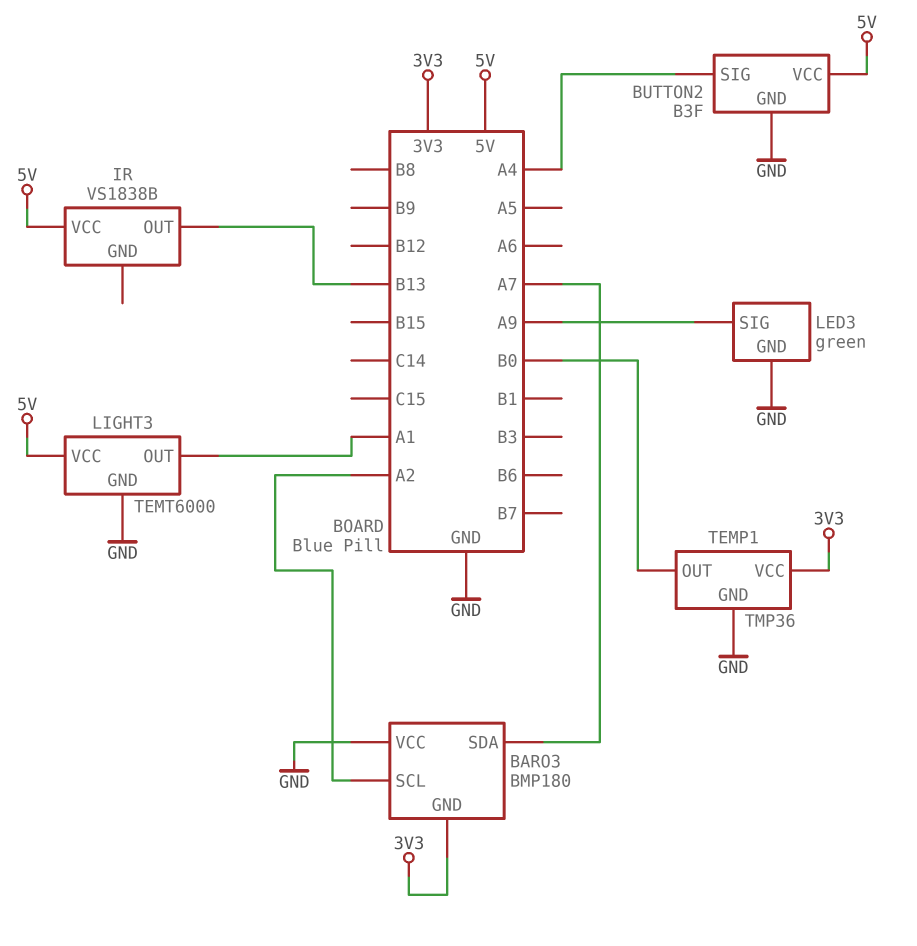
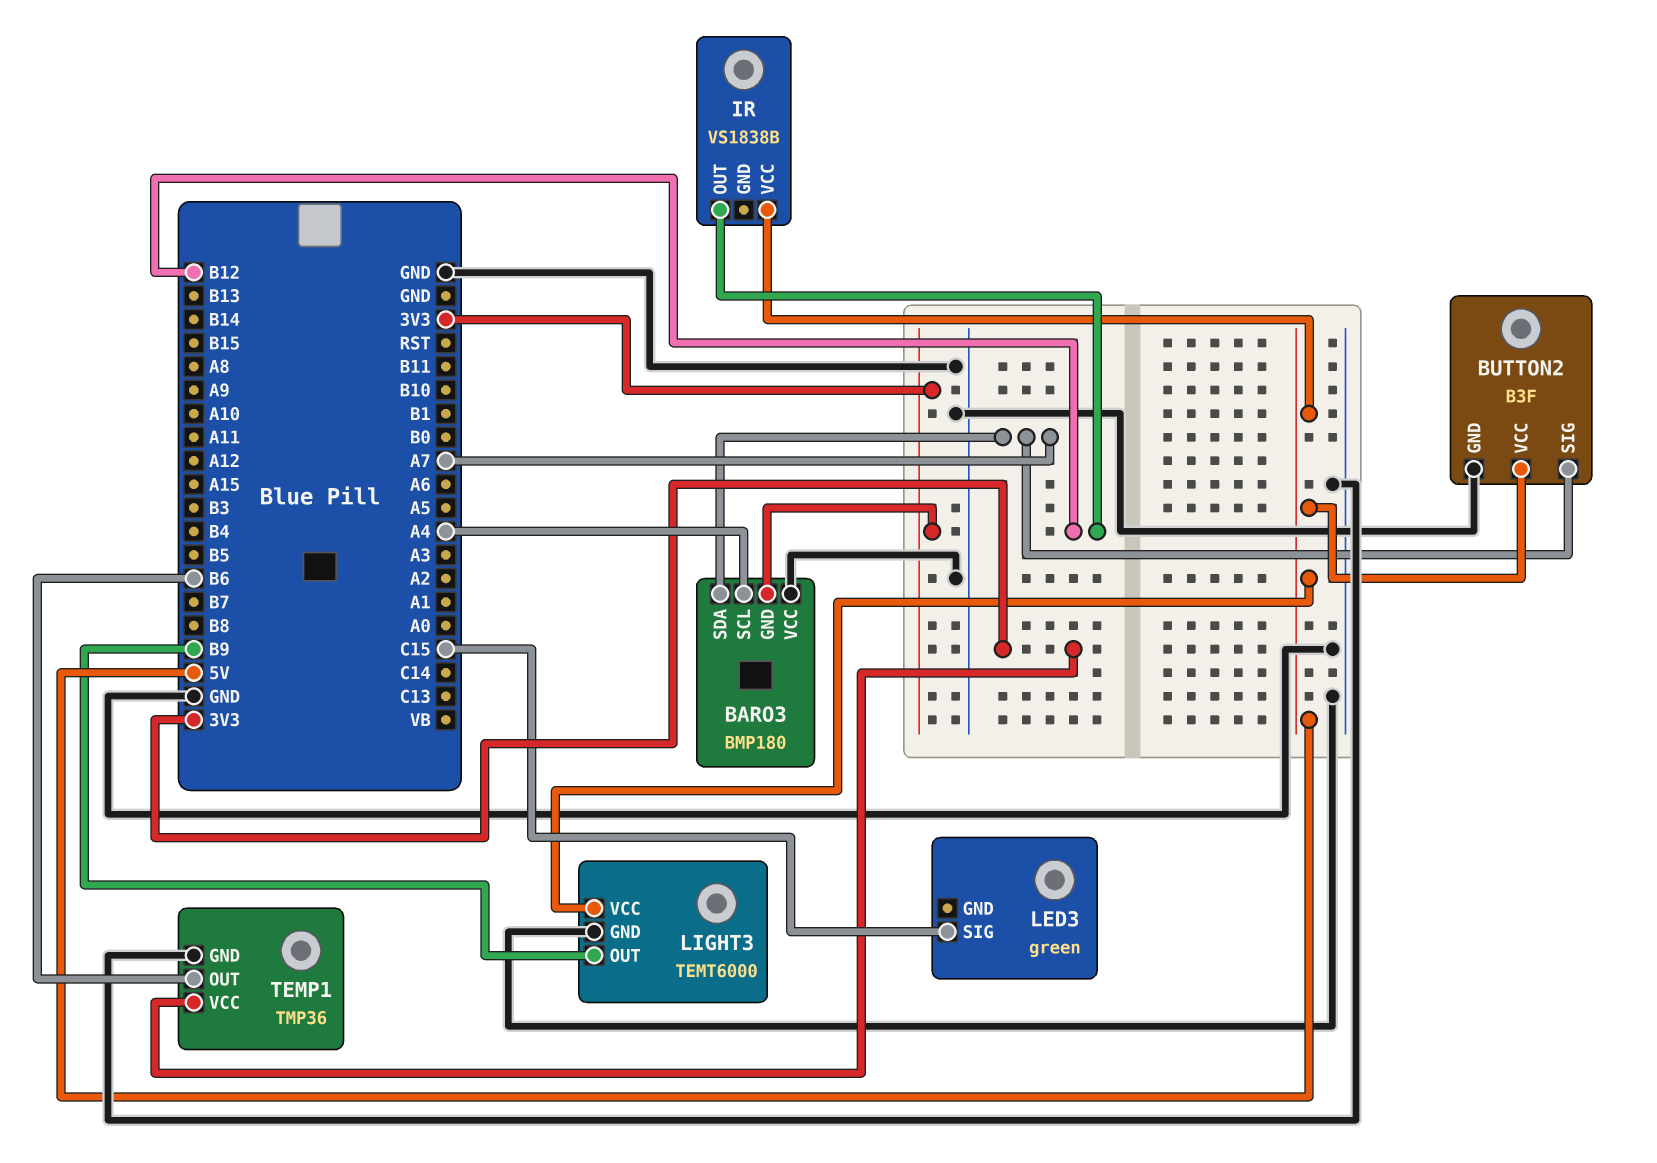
BARO3 pin SCL: A2 -> A4
BUTTON2 pin SIG: A4 -> A7
IR pin OUT: B13 -> B12
LED3 pin GND: GND -> none
LED3 pin SIG: A9 -> C15
LIGHT3 pin OUT: A1 -> B9
TEMP1 pin OUT: B0 -> B6

